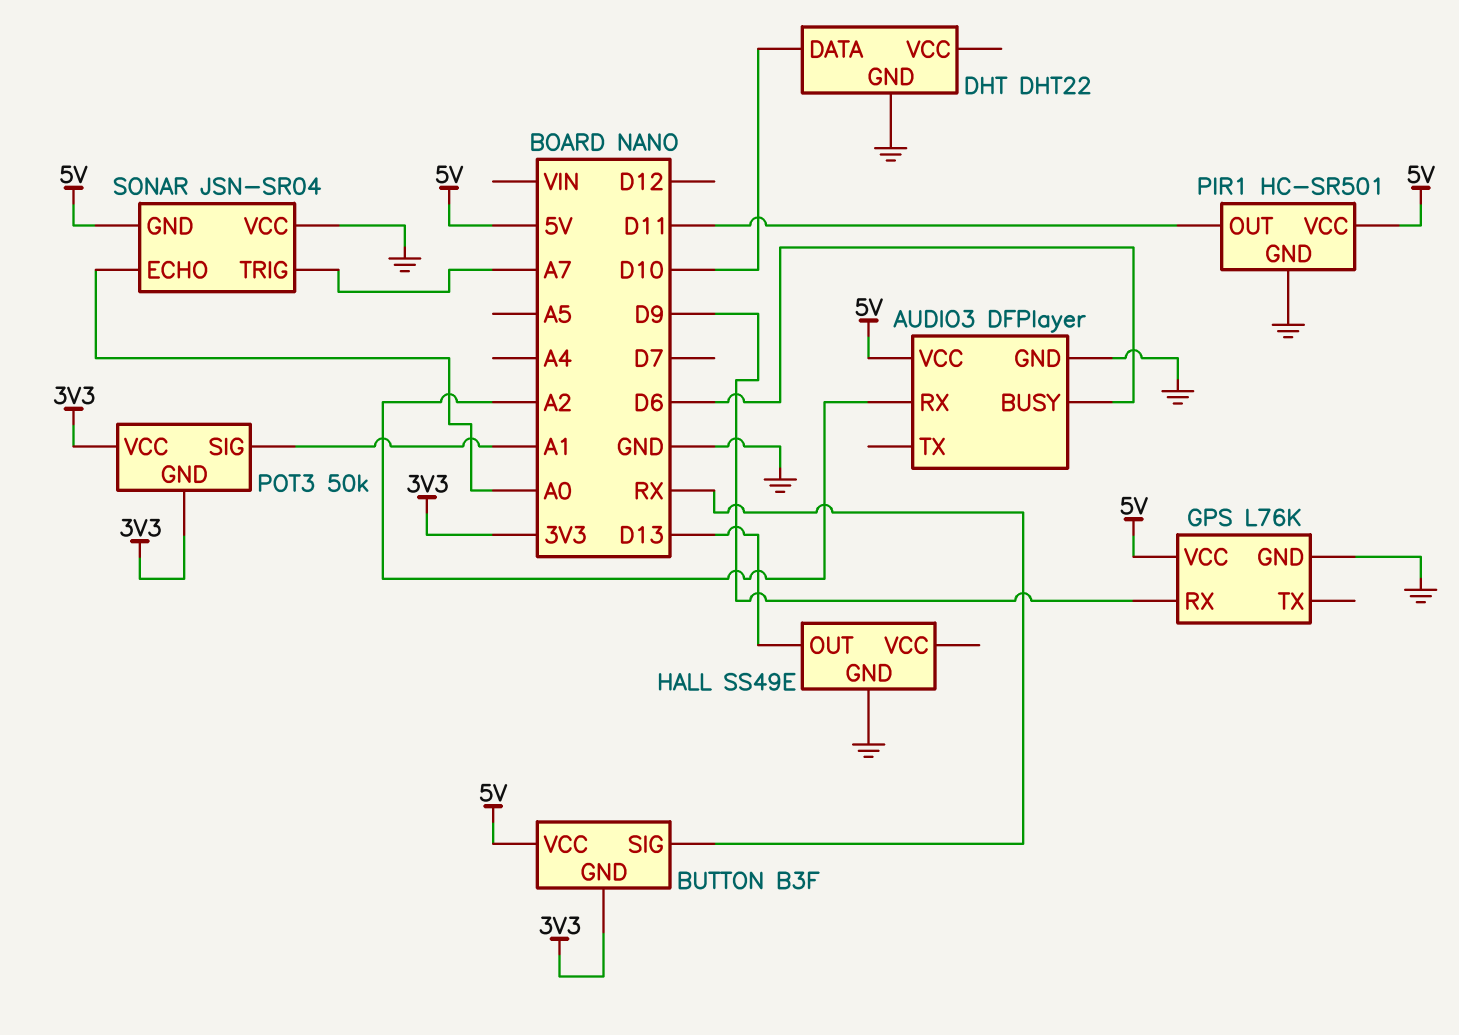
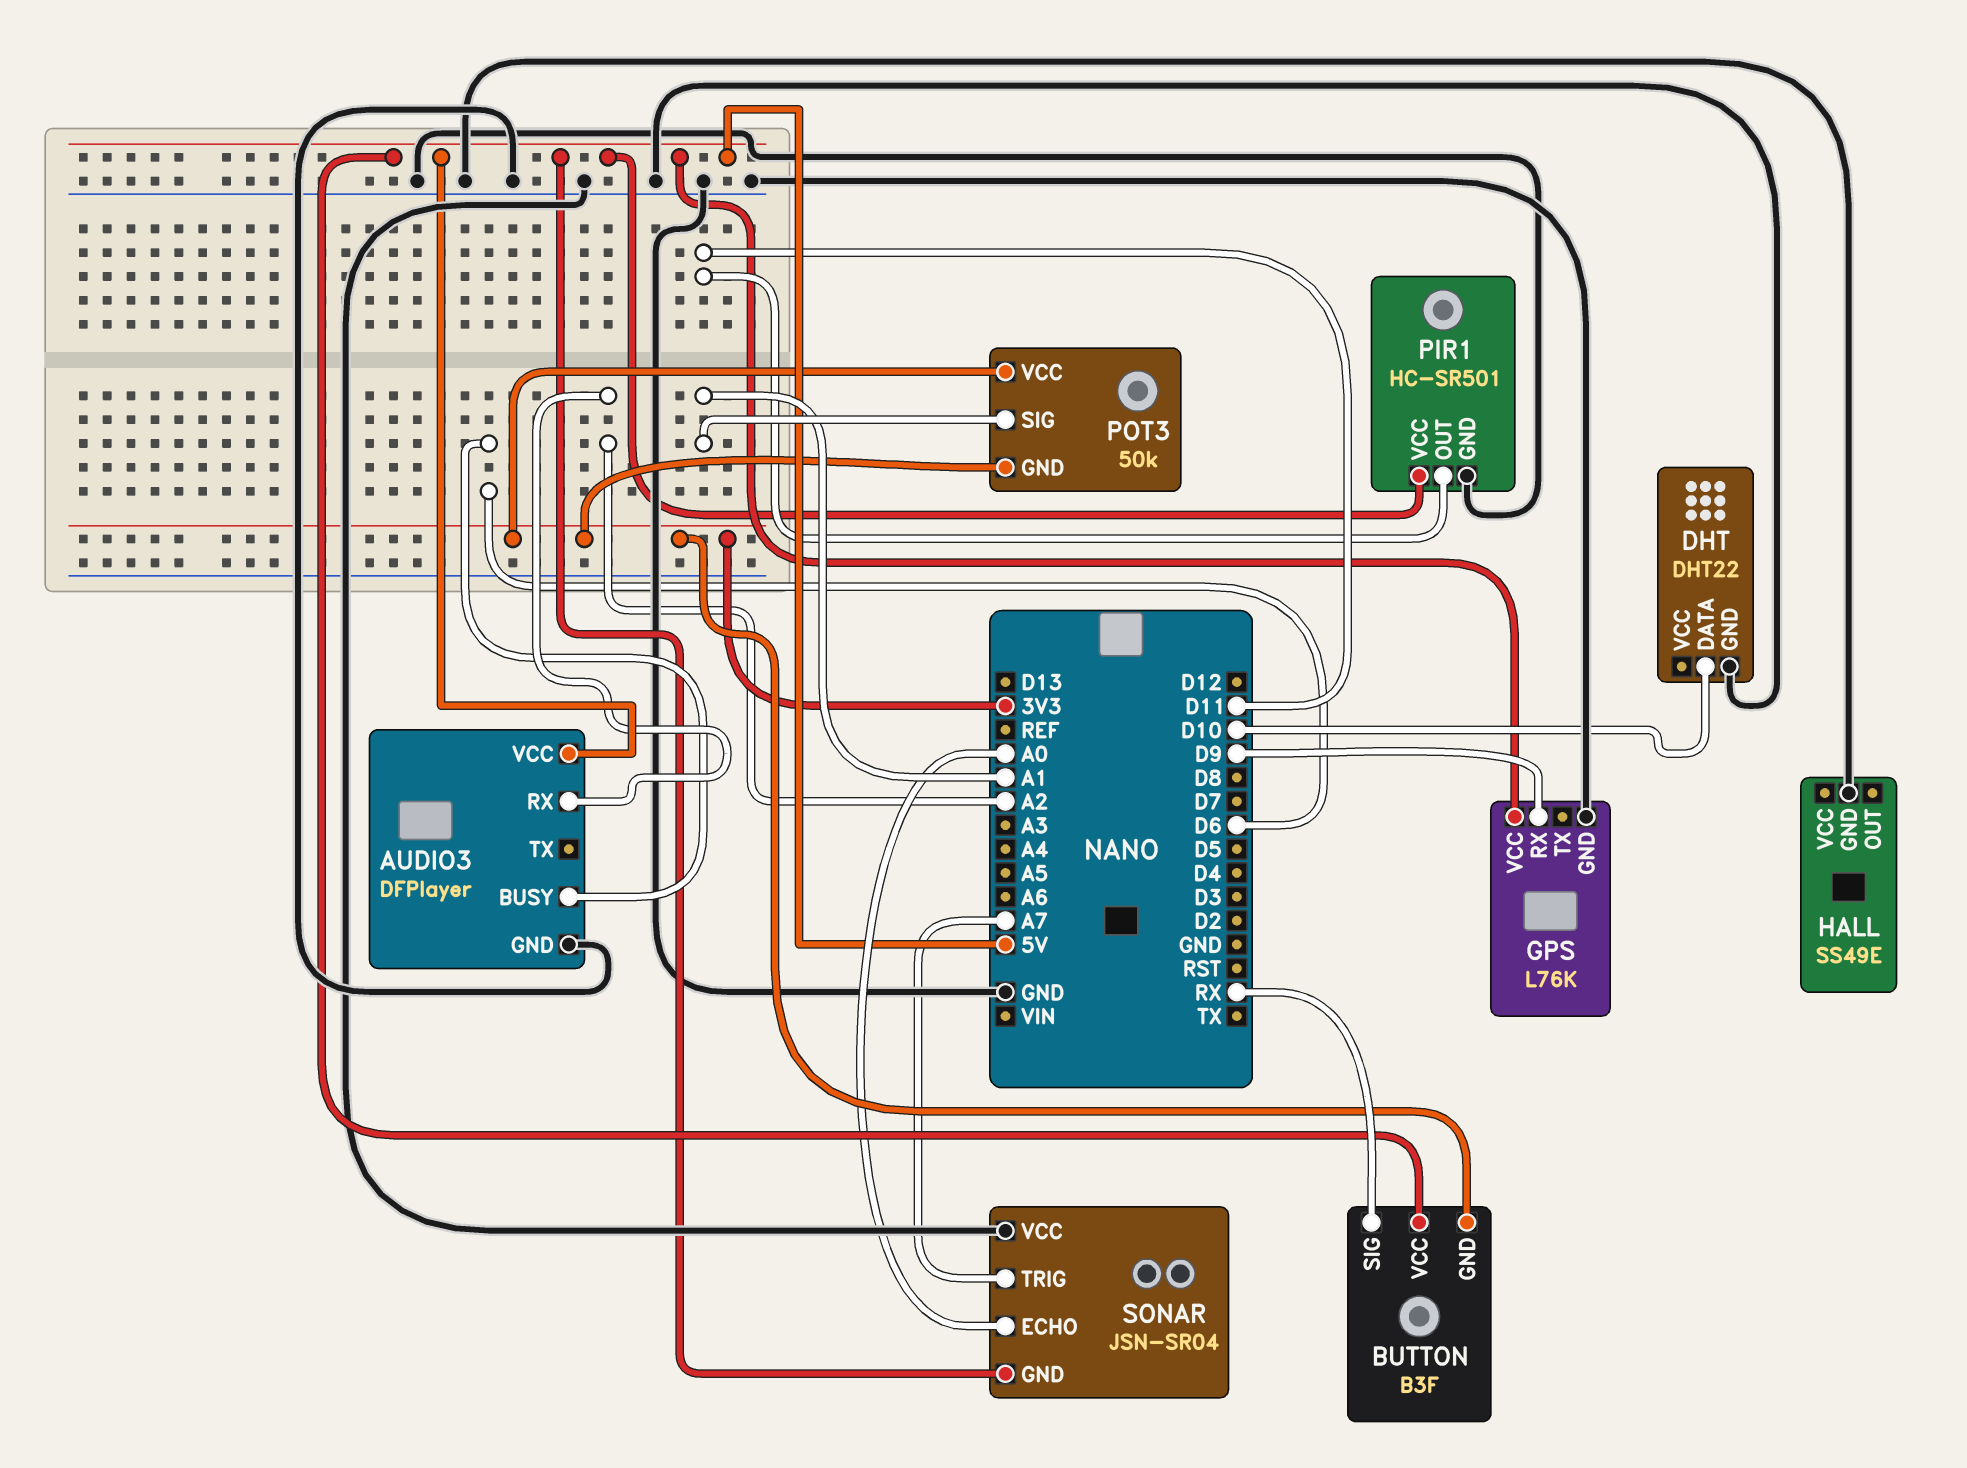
HALL pin OUT: D13 -> none

